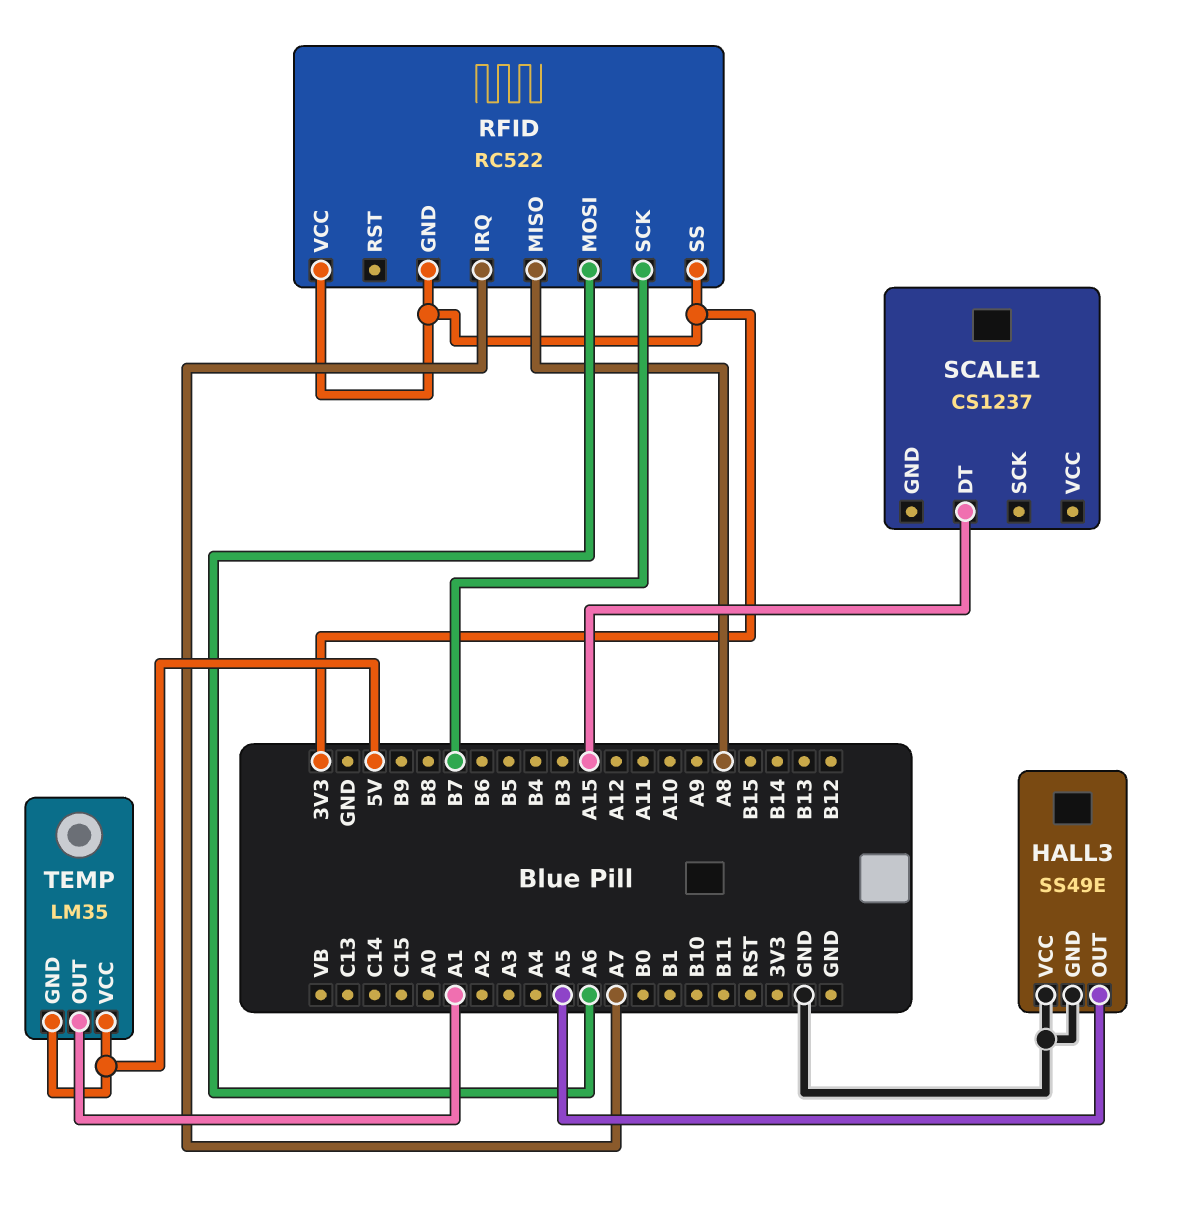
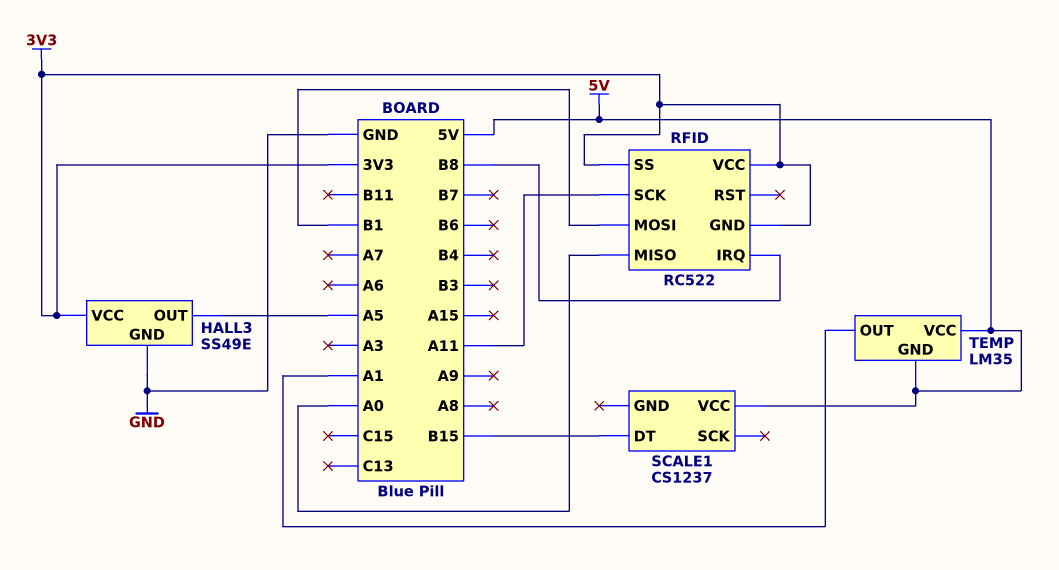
HALL3 pin VCC: GND -> 3V3
RFID pin IRQ: A7 -> B8
RFID pin MISO: A8 -> A0
RFID pin MOSI: A6 -> B1
RFID pin SCK: B7 -> A11
SCALE1 pin DT: A15 -> B15
SCALE1 pin VCC: none -> 5V

